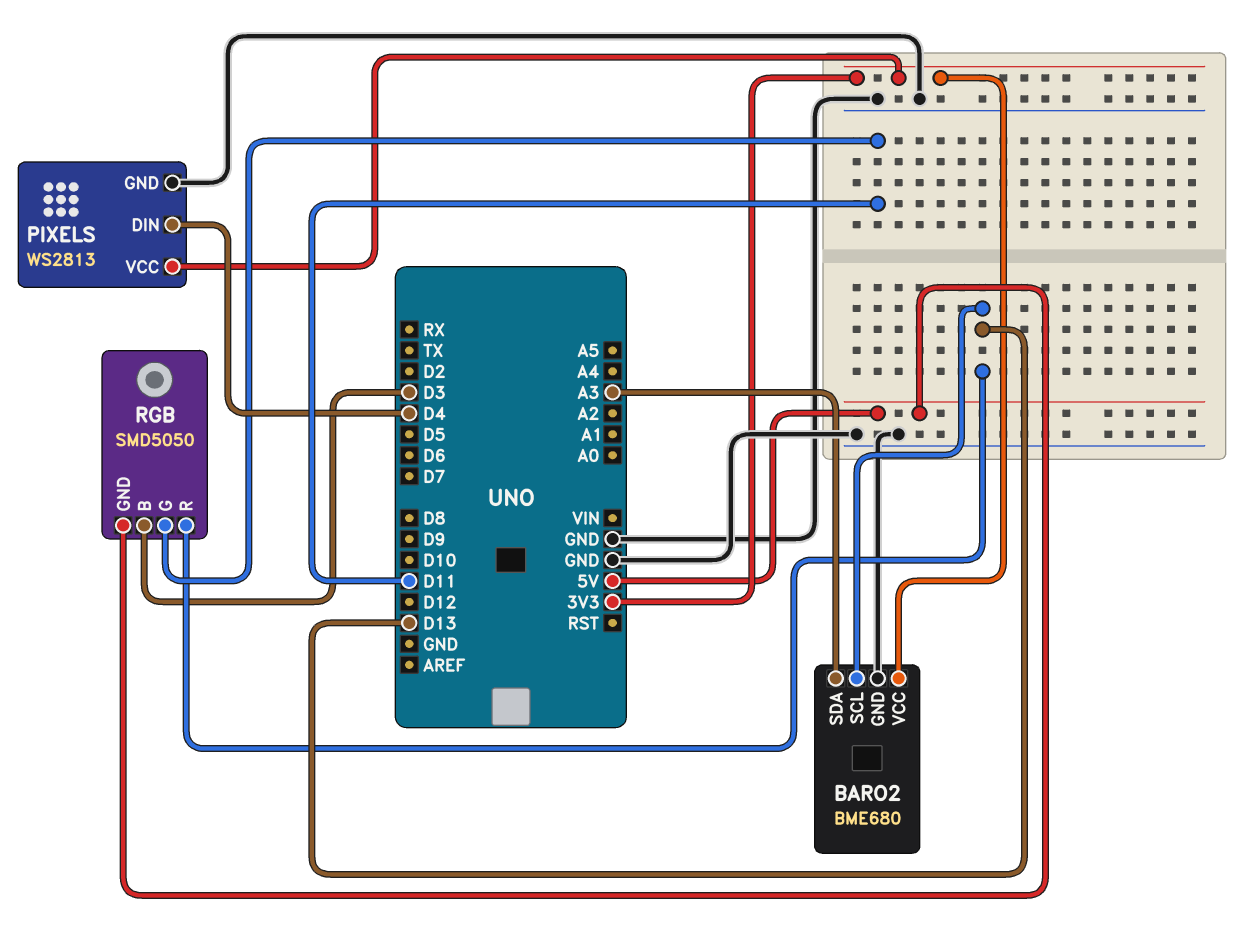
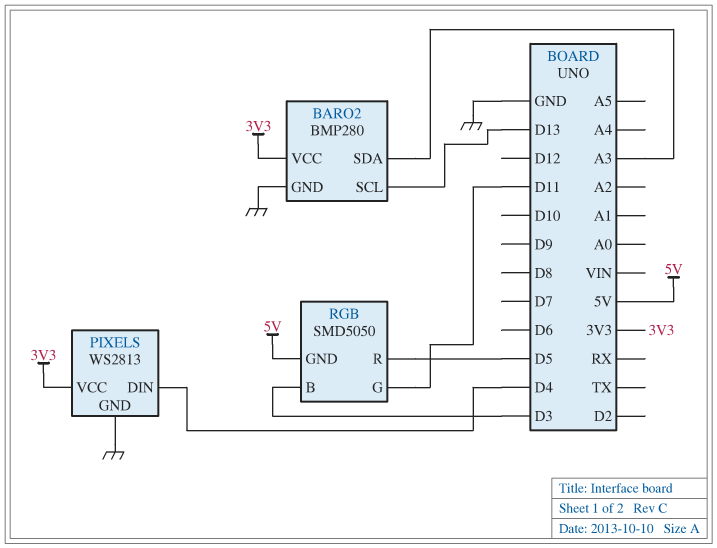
BARO2: BME680 -> BMP280
RGB pin R: D13 -> D5

